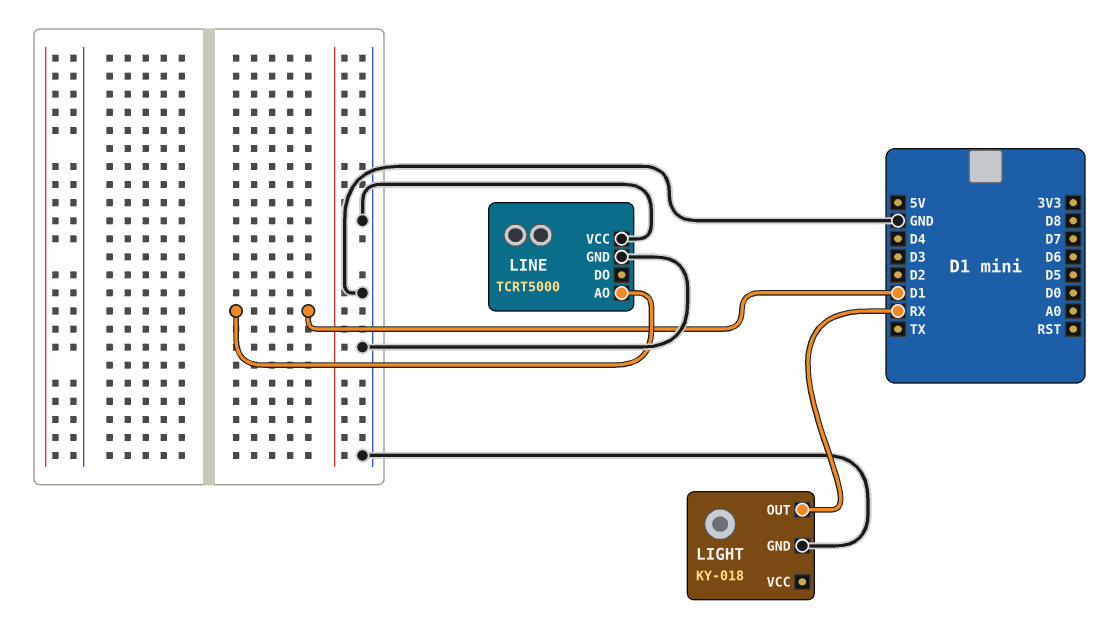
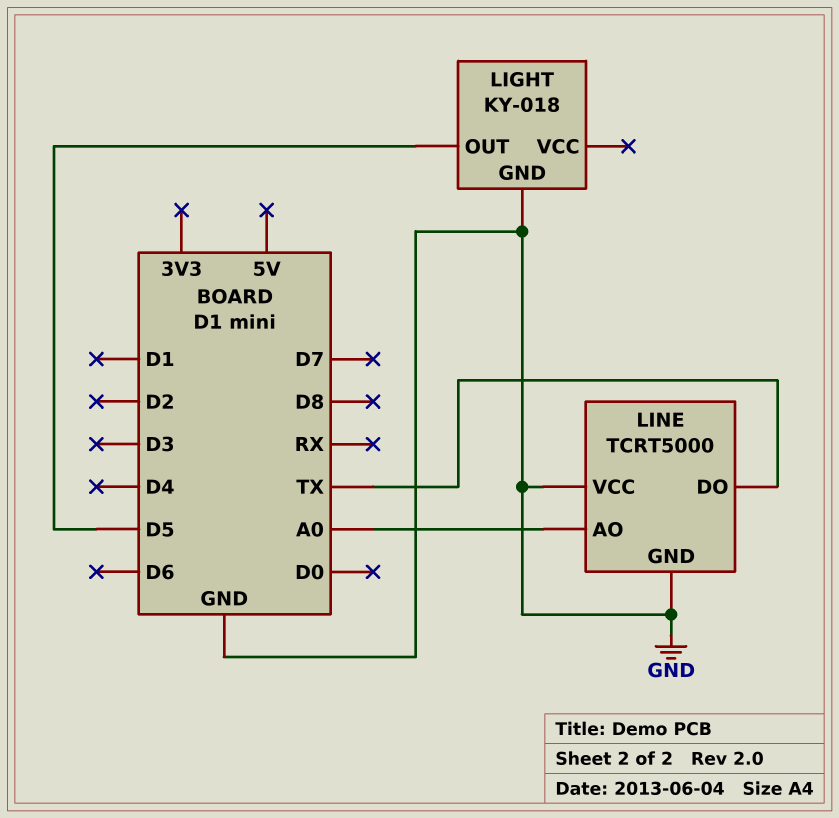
LIGHT pin OUT: RX -> D5
LINE pin AO: D1 -> A0
LINE pin DO: none -> TX

